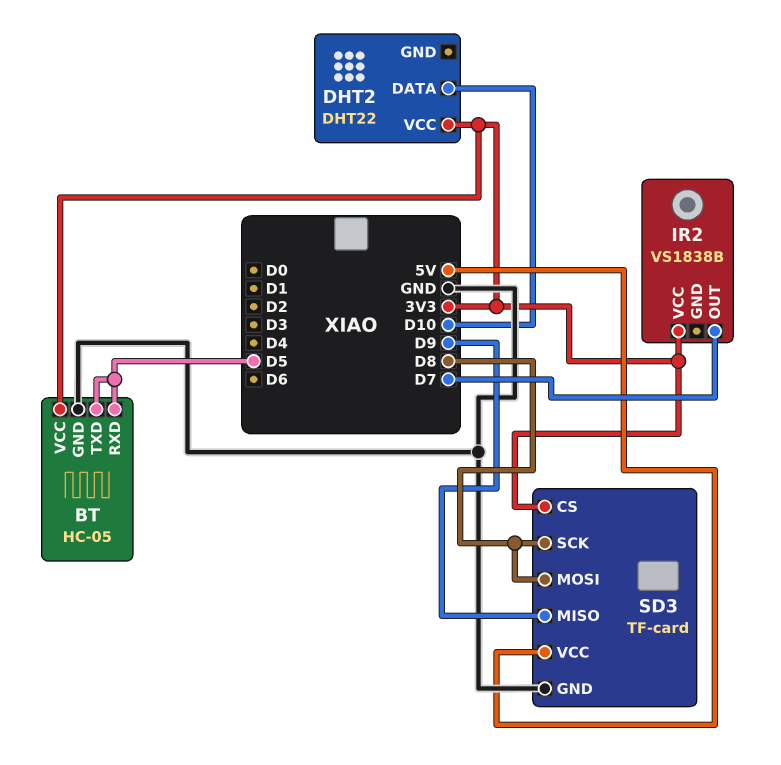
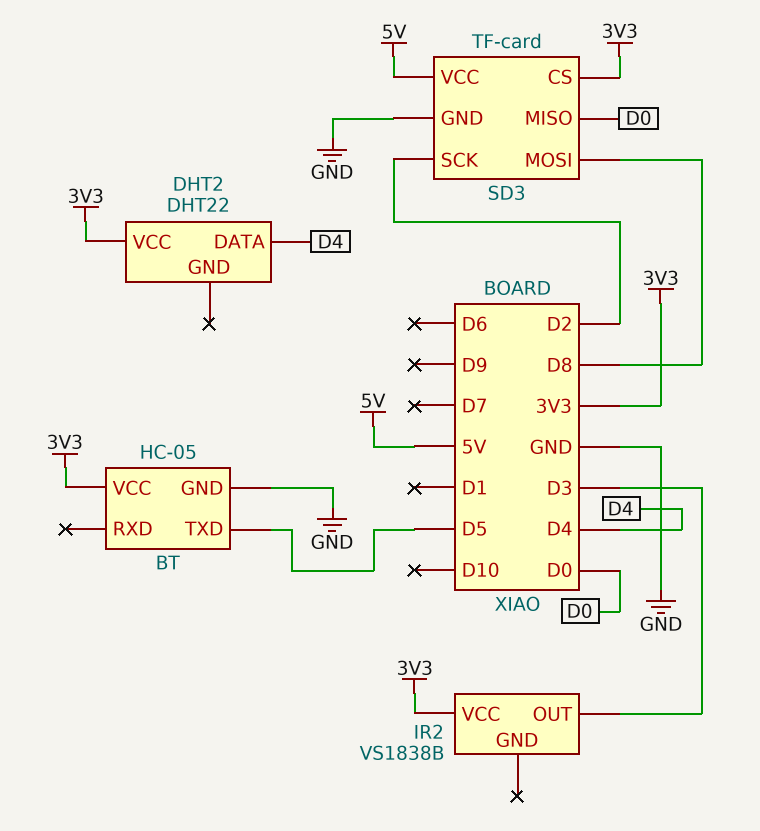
BT pin RXD: D5 -> none
DHT2 pin DATA: D10 -> D4
IR2 pin OUT: D7 -> D3
SD3 pin MISO: D9 -> D0
SD3 pin SCK: D8 -> D2

